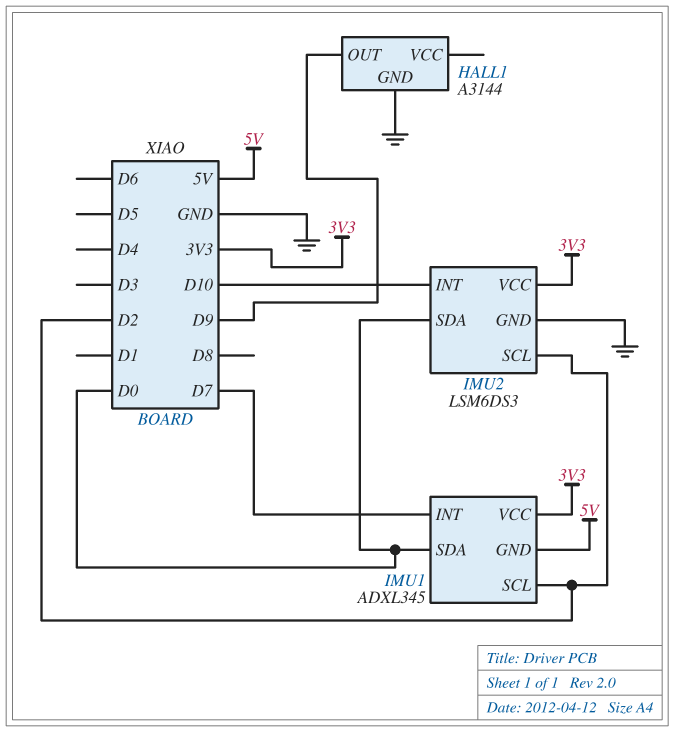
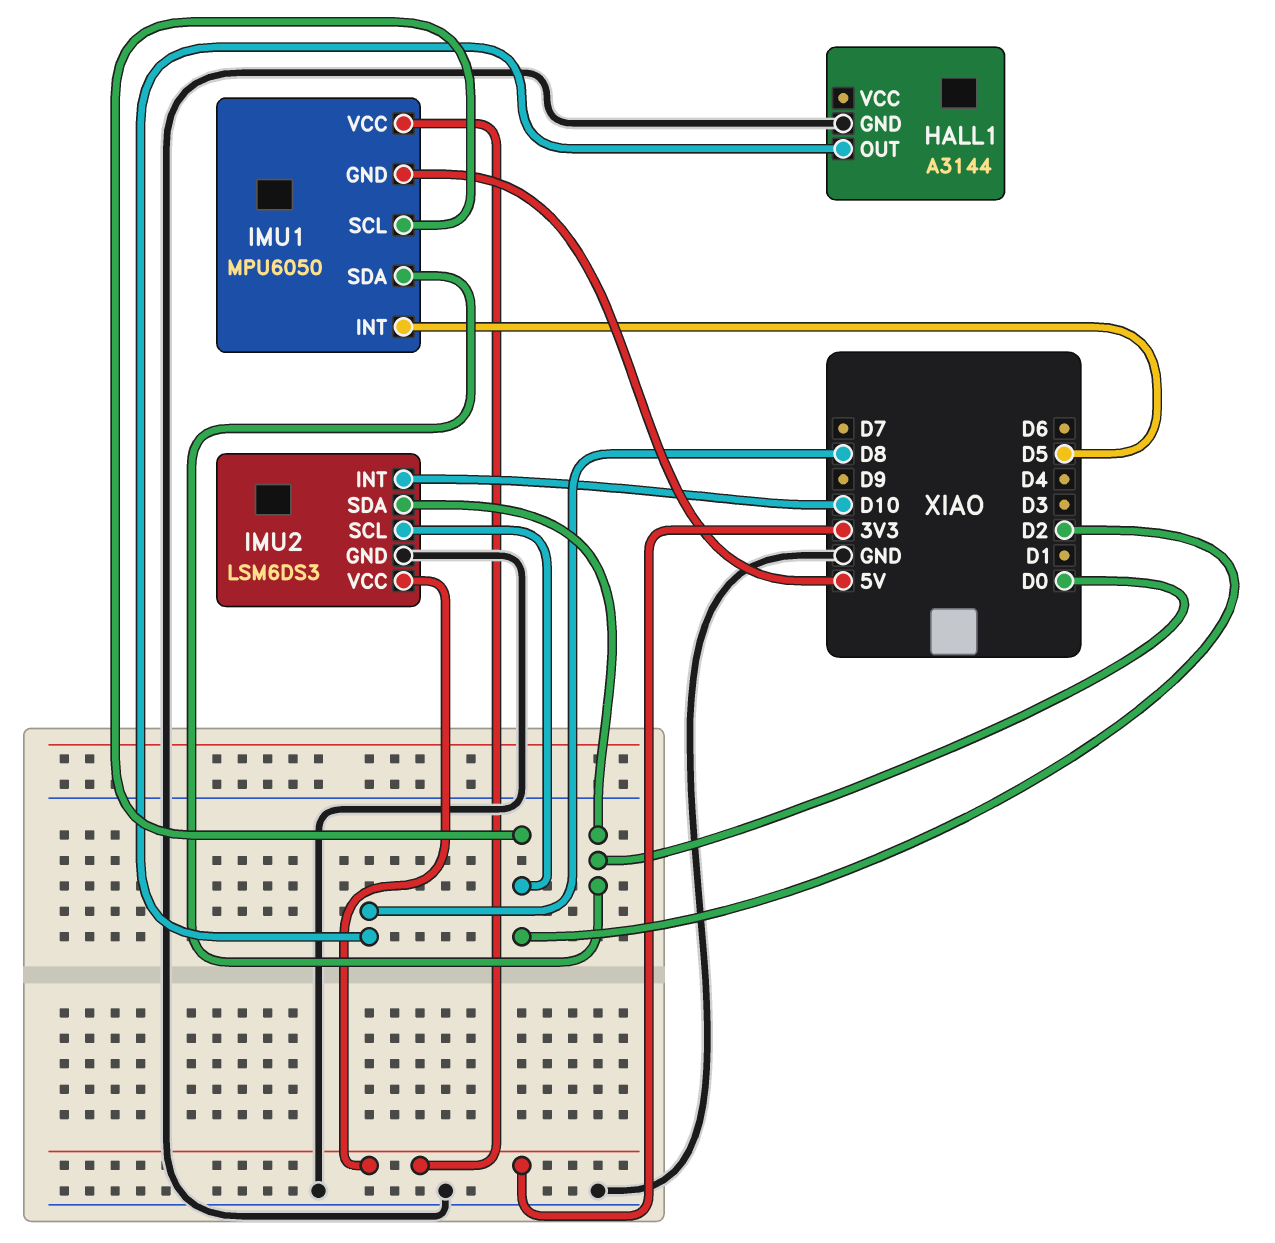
HALL1 pin OUT: D9 -> D8
IMU1: ADXL345 -> MPU6050
IMU1 pin INT: D7 -> D5

